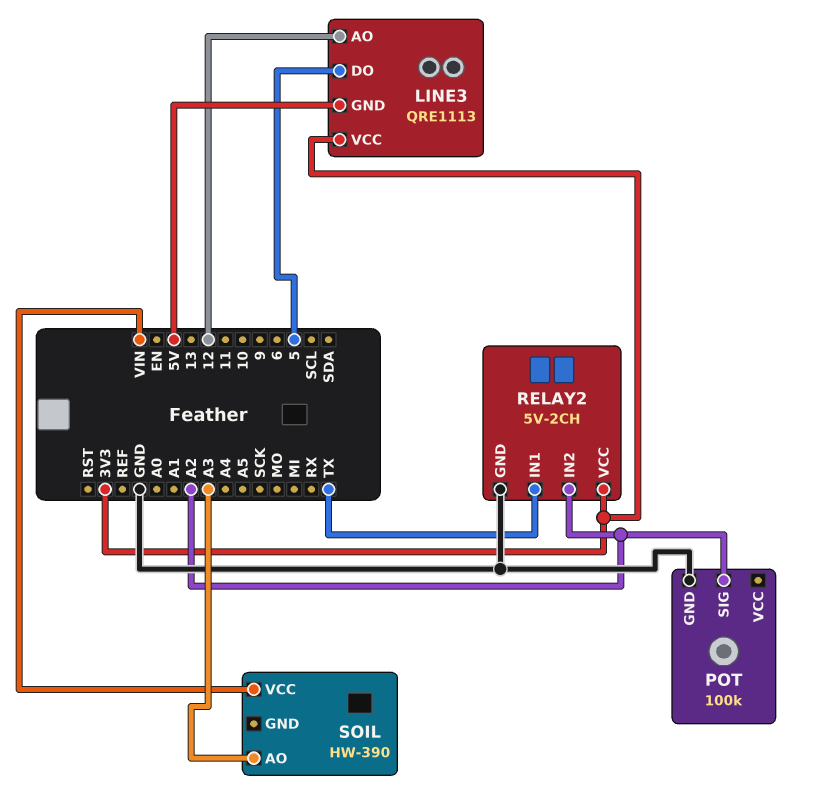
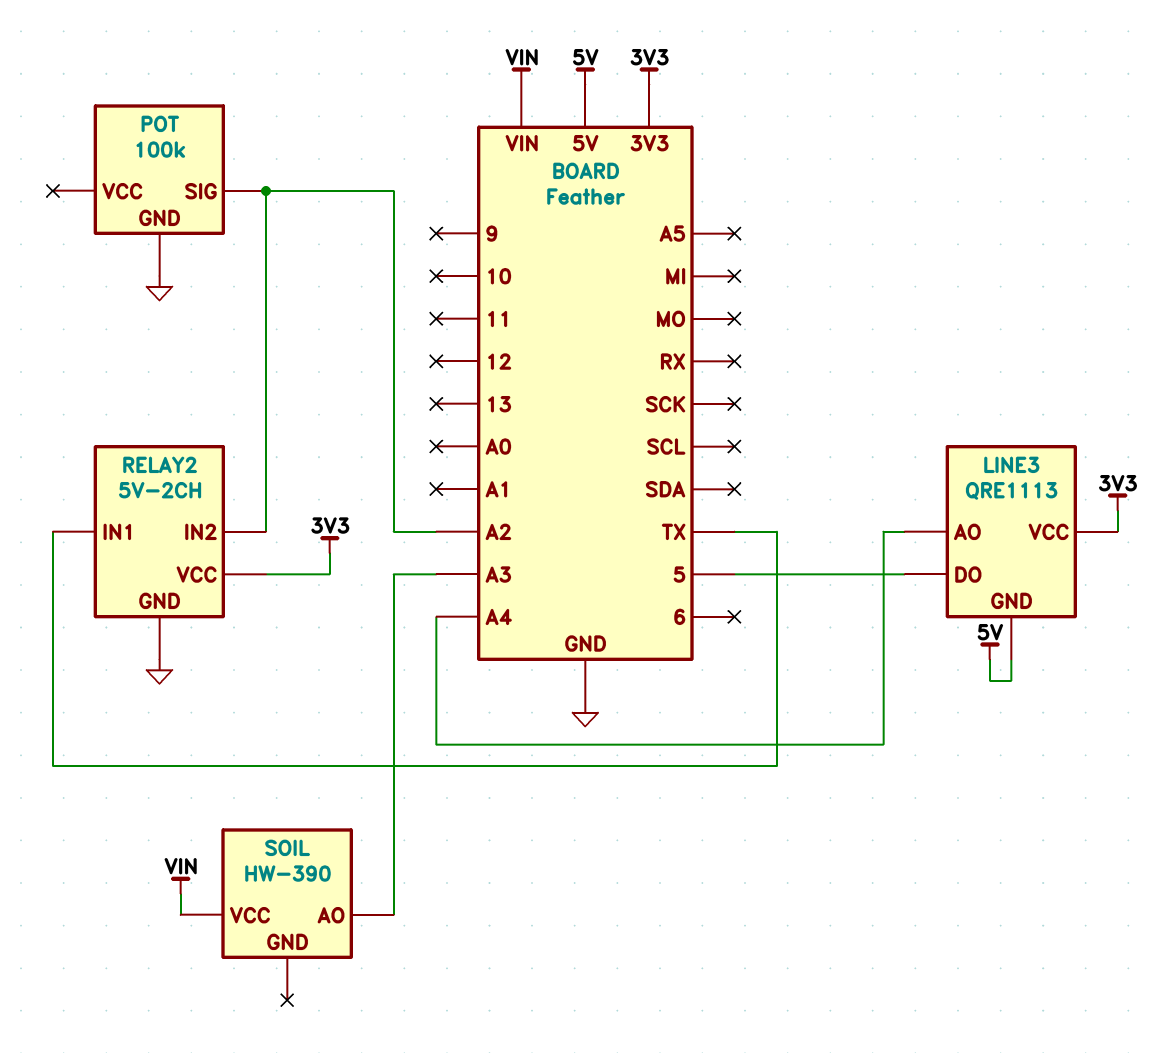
LINE3 pin AO: 12 -> A4

